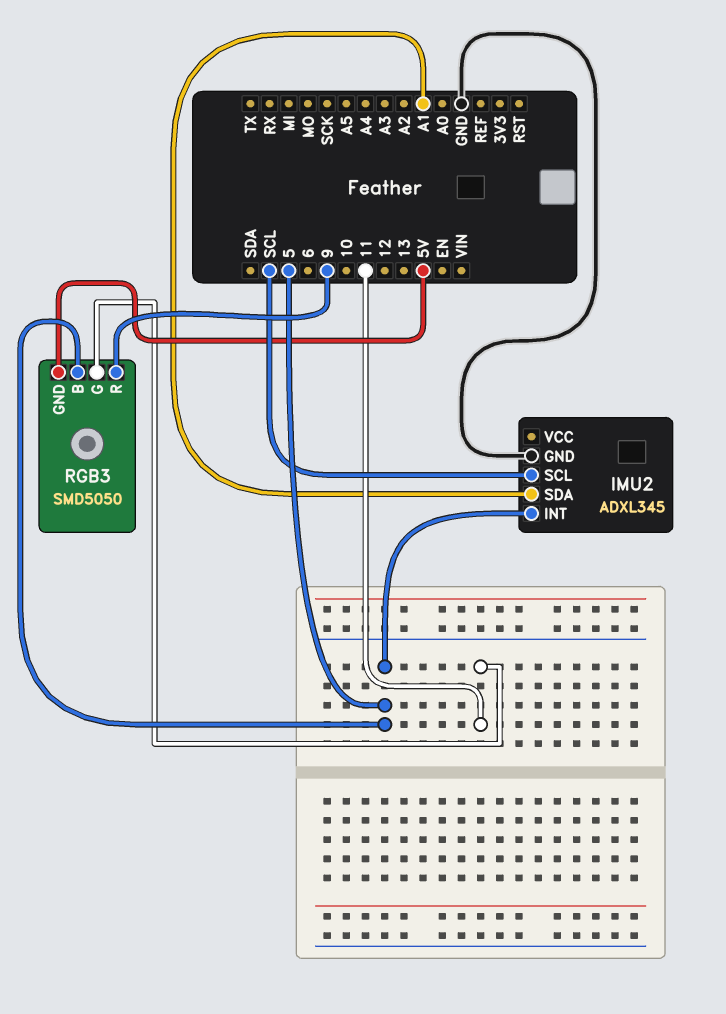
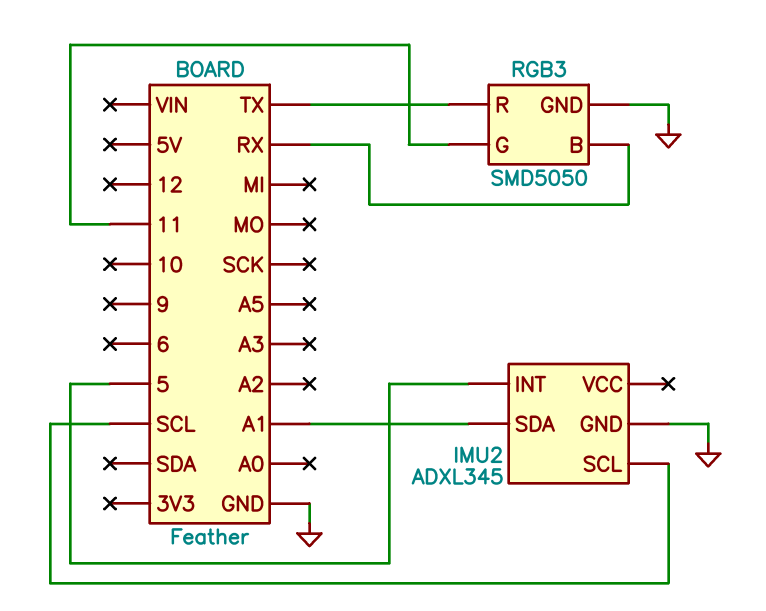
RGB3 pin B: 5 -> RX
RGB3 pin GND: 5V -> GND
RGB3 pin R: 9 -> TX

